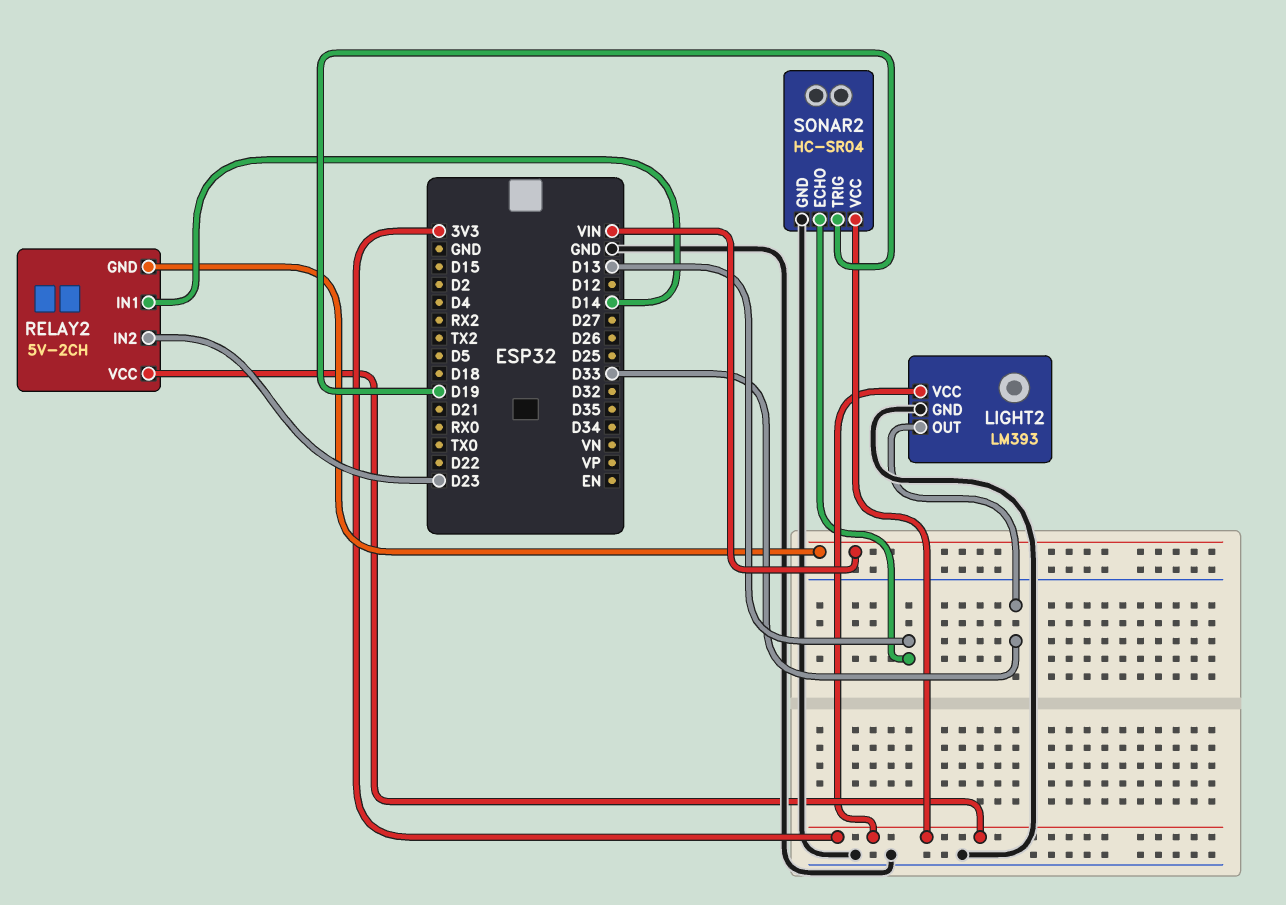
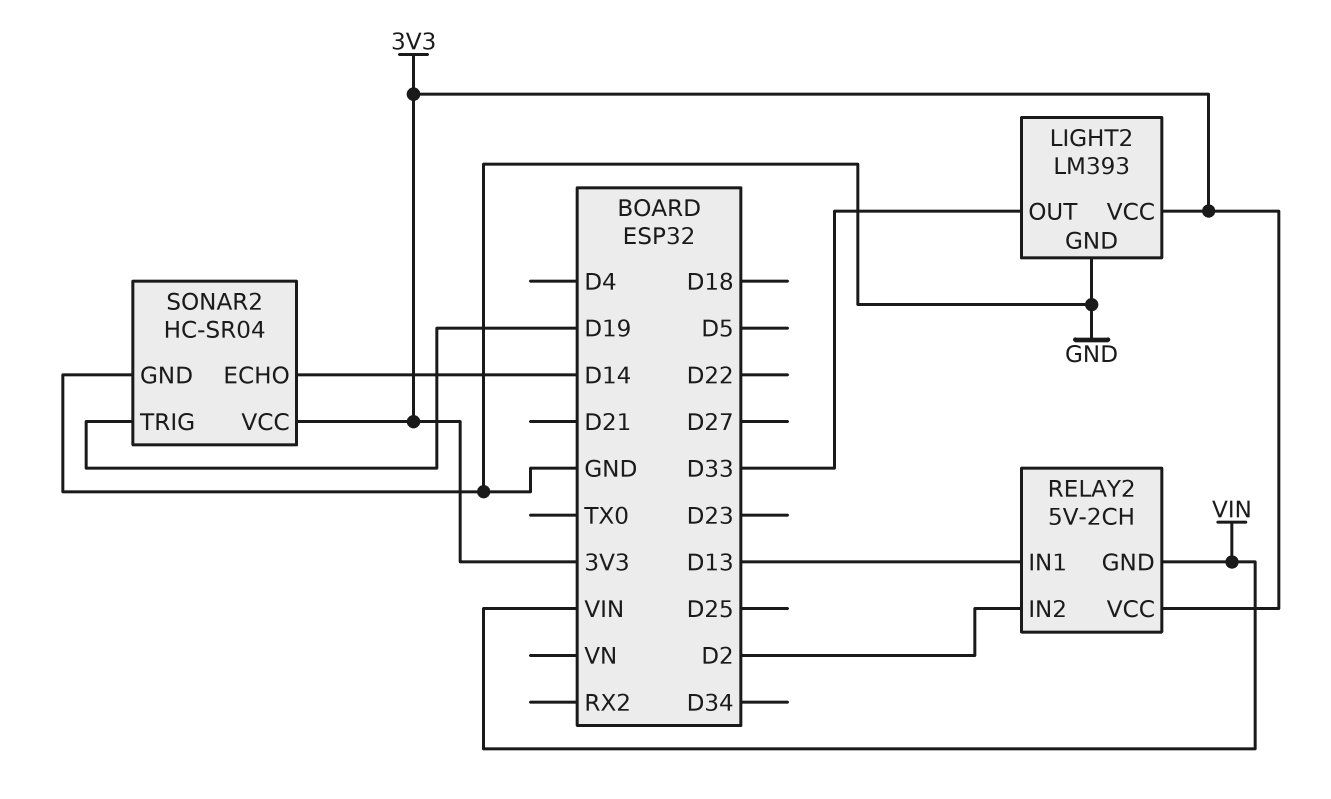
RELAY2 pin IN1: D14 -> D13
RELAY2 pin IN2: D23 -> D2
SONAR2 pin ECHO: D13 -> D14

